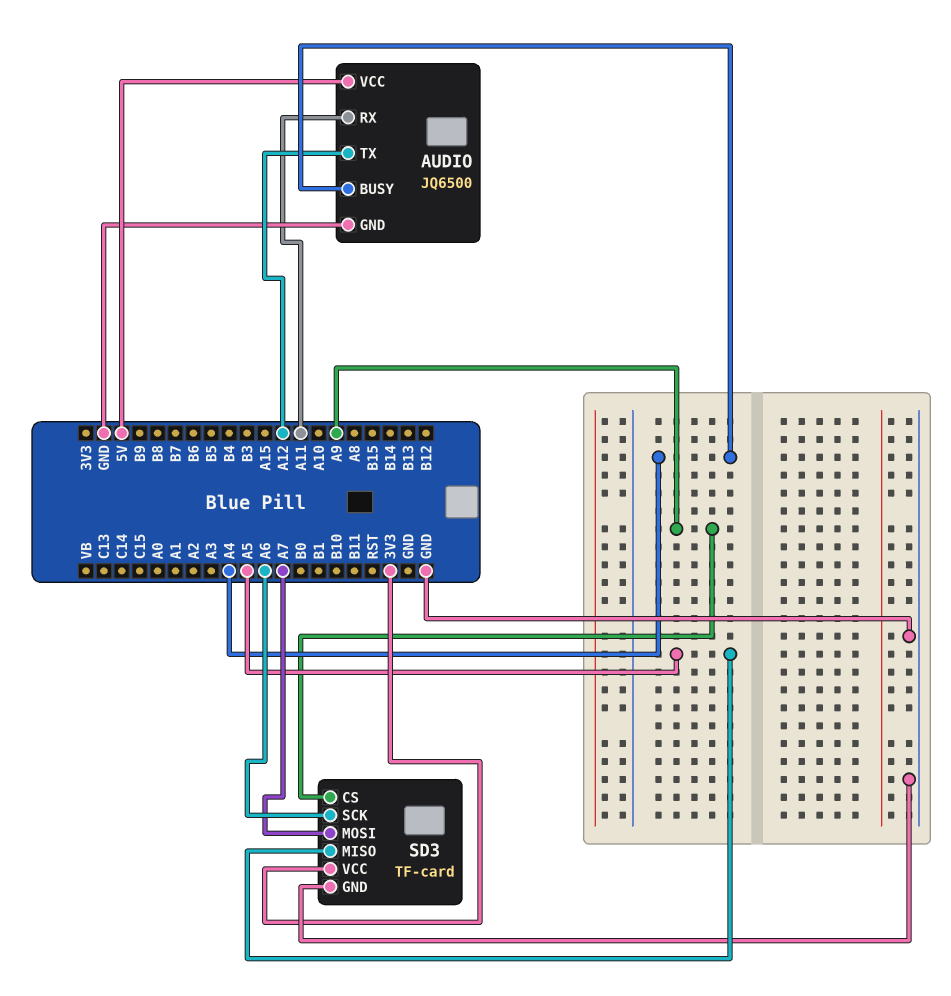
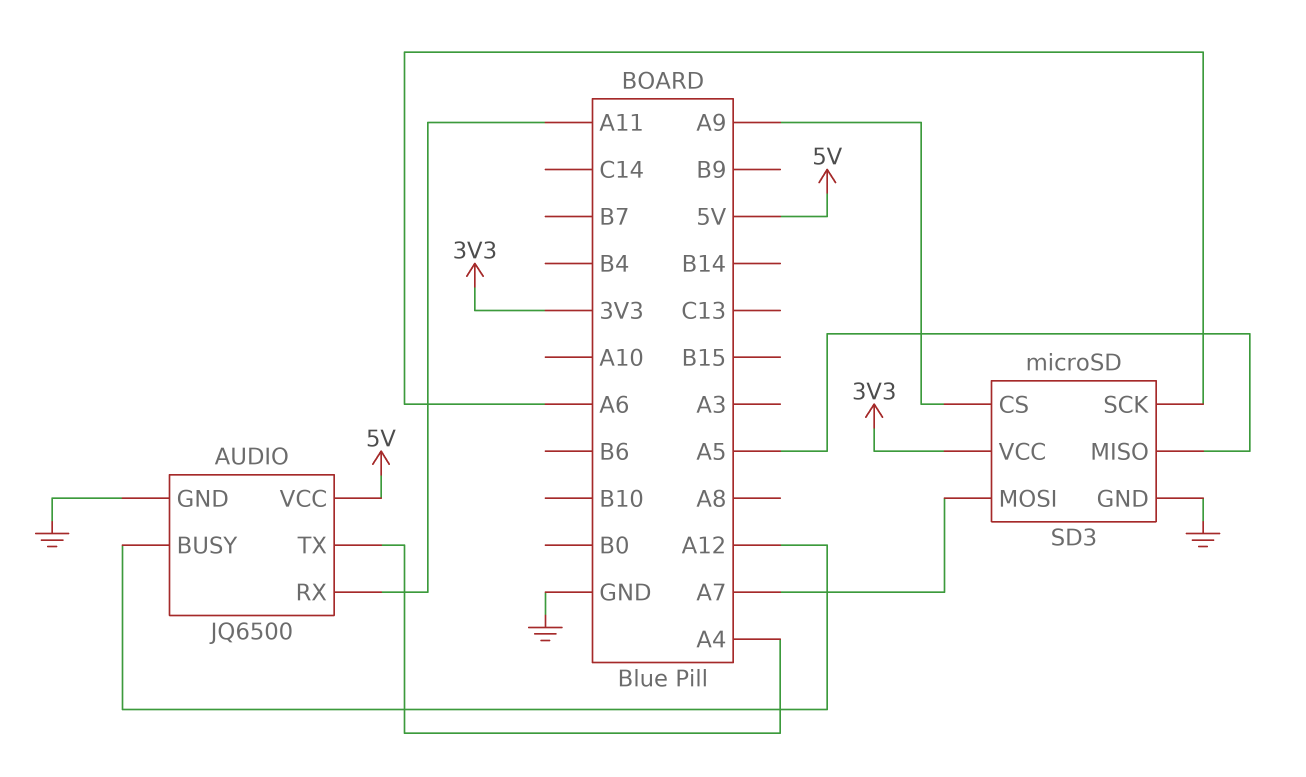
AUDIO pin BUSY: A4 -> A12
AUDIO pin TX: A12 -> A4
SD3: TF-card -> microSD

